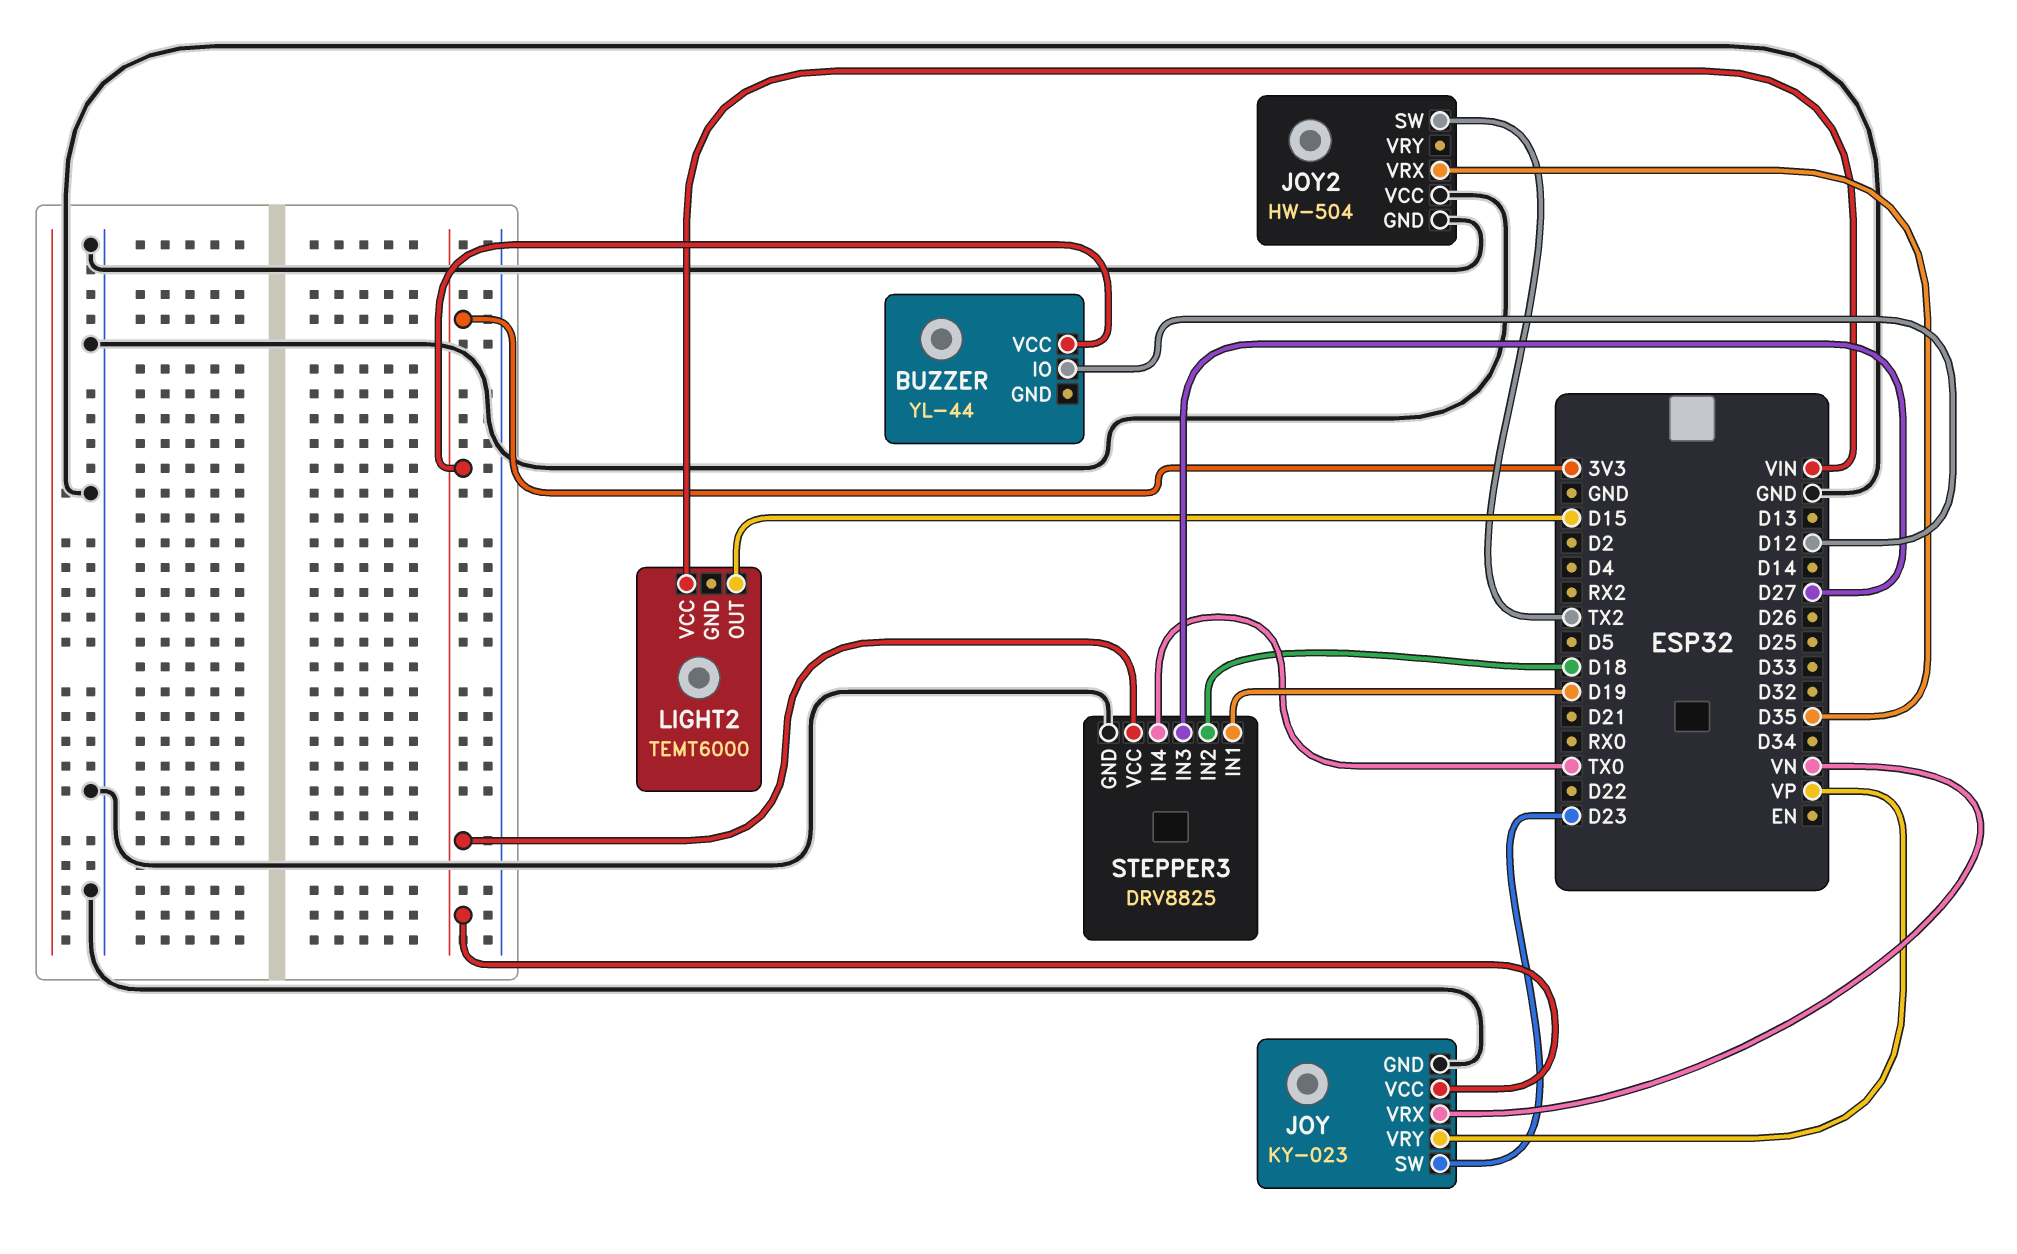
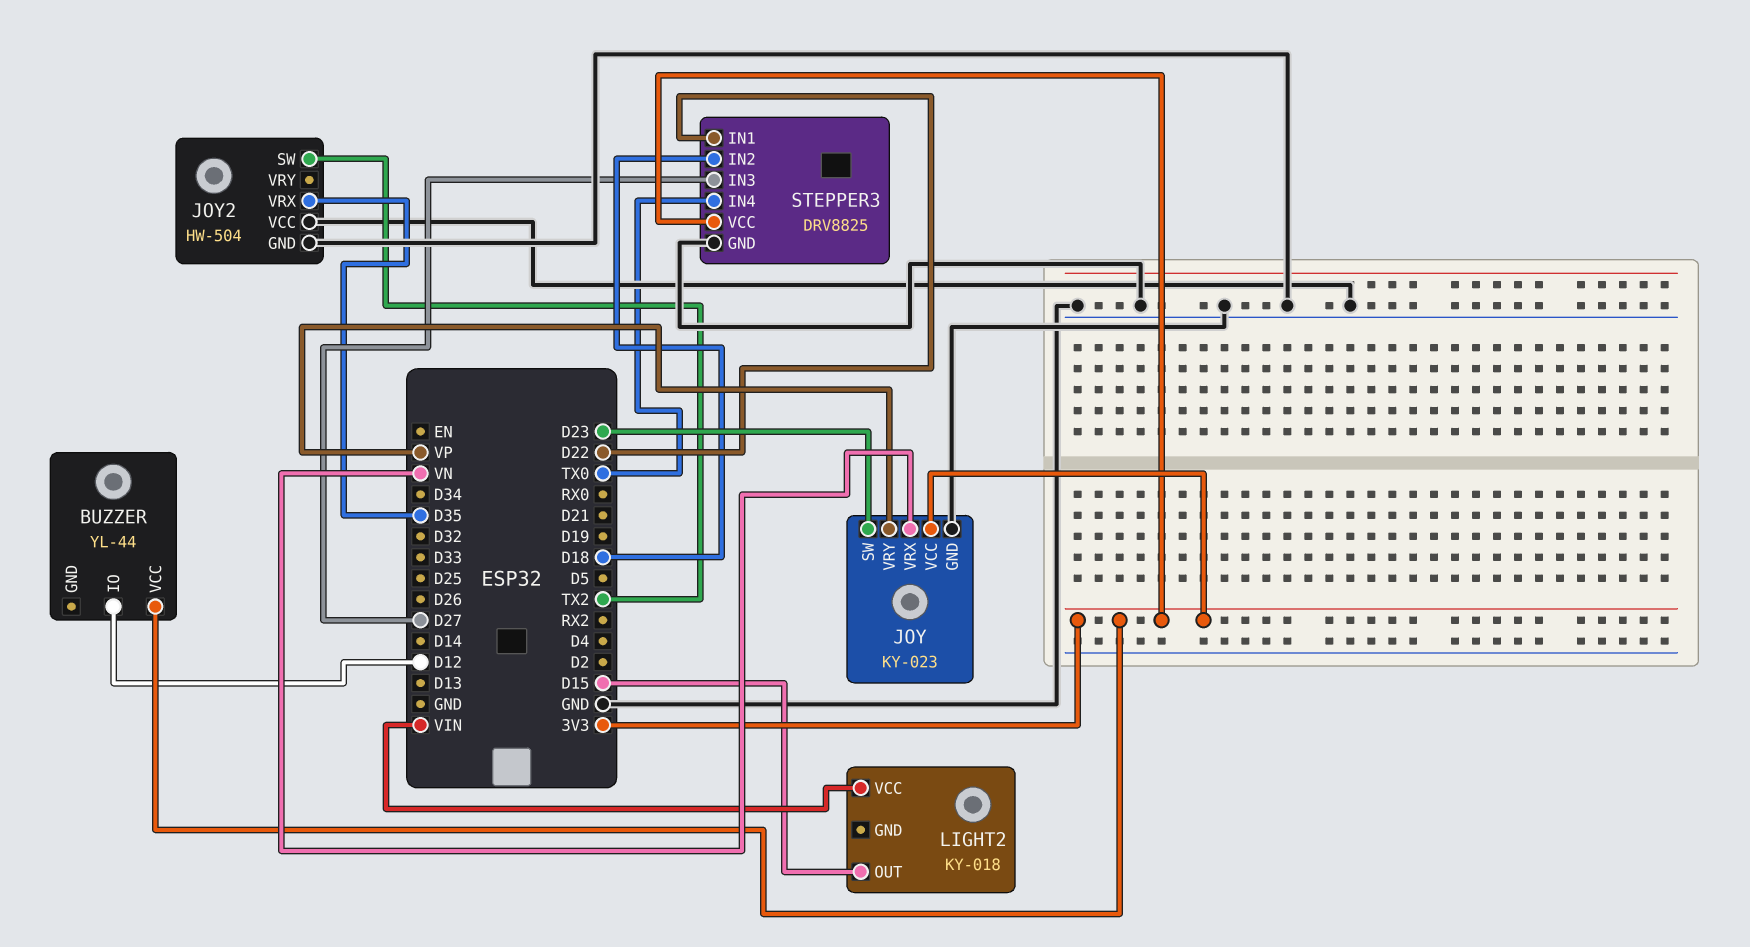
LIGHT2: TEMT6000 -> KY-018
STEPPER3 pin IN1: D19 -> D22

